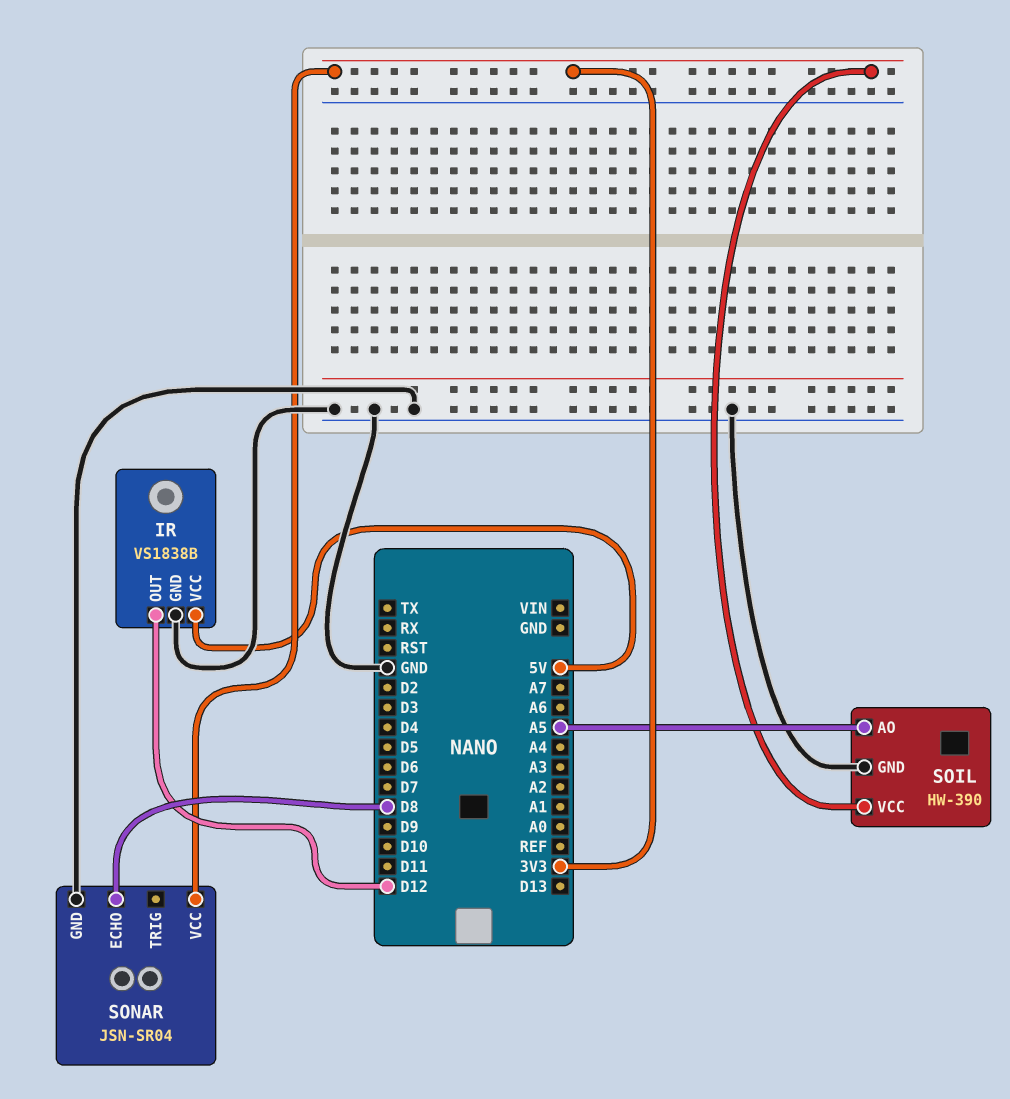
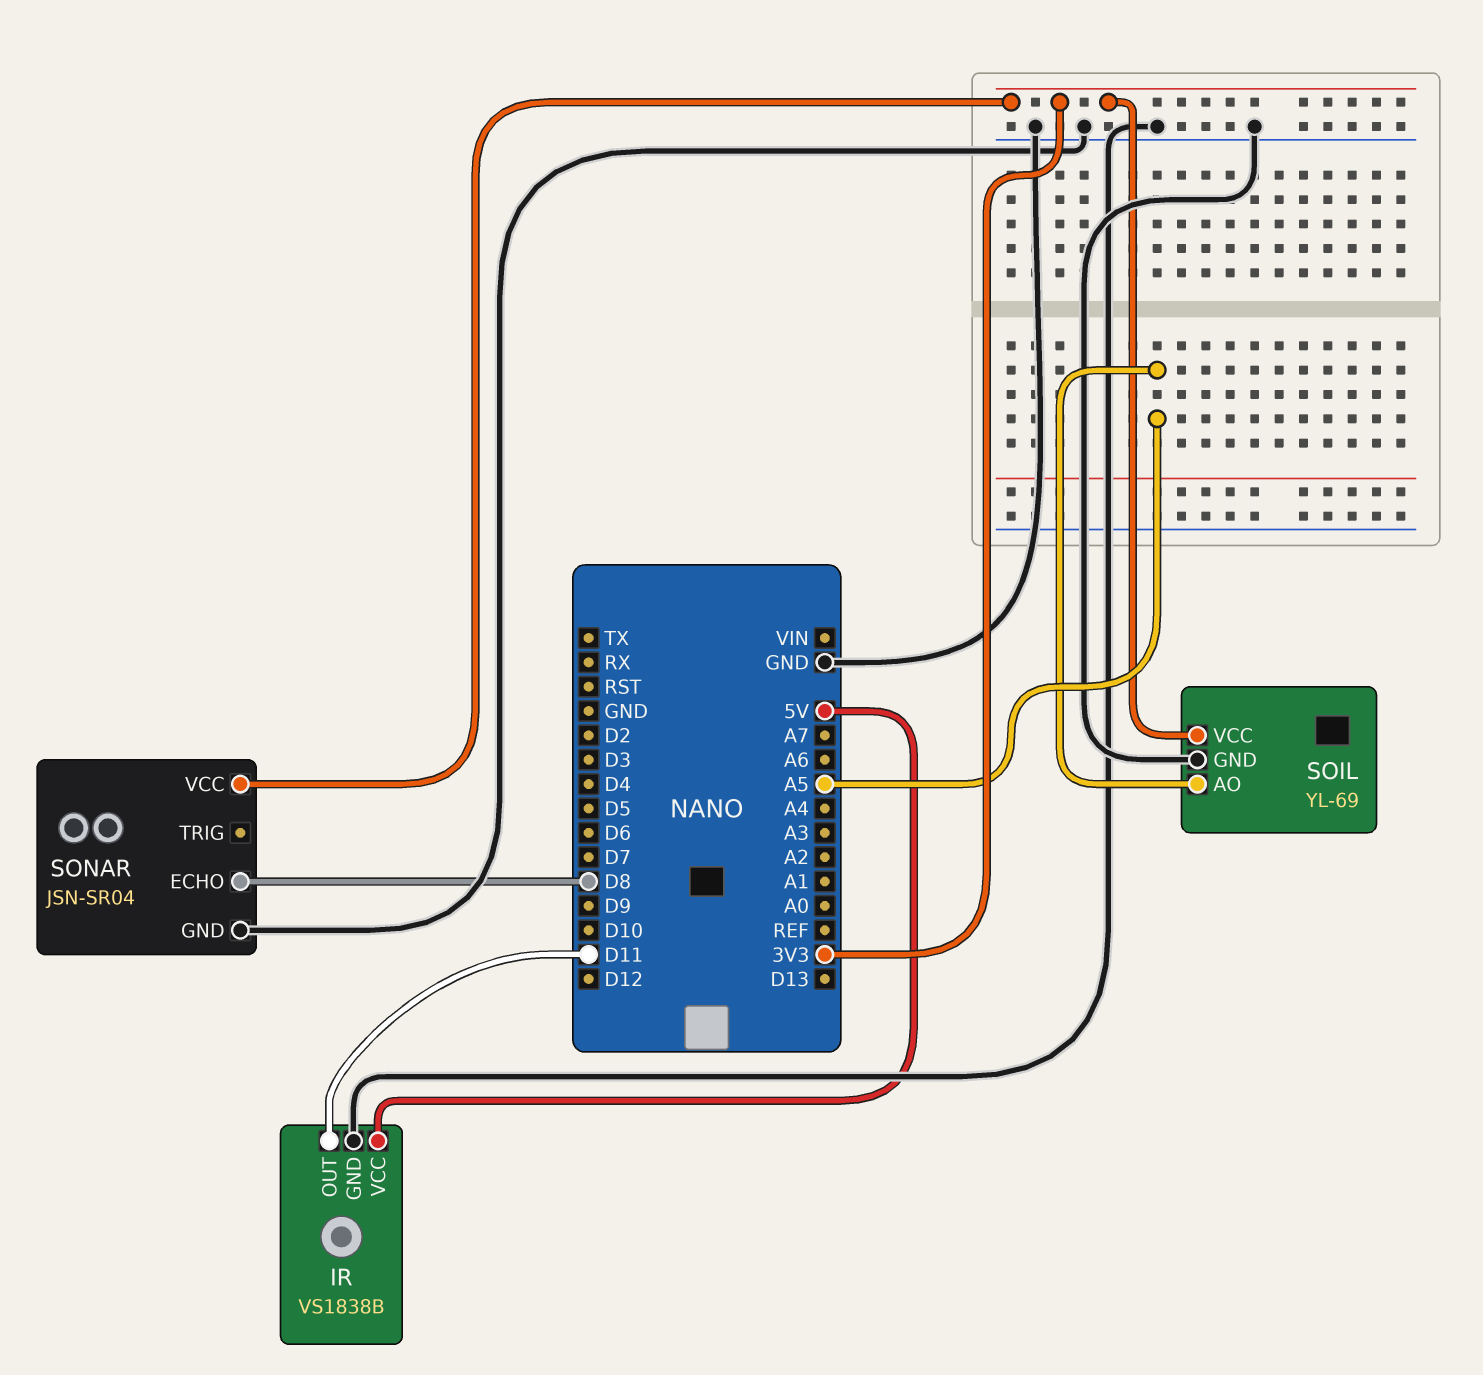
IR pin OUT: D12 -> D11
SOIL: HW-390 -> YL-69

